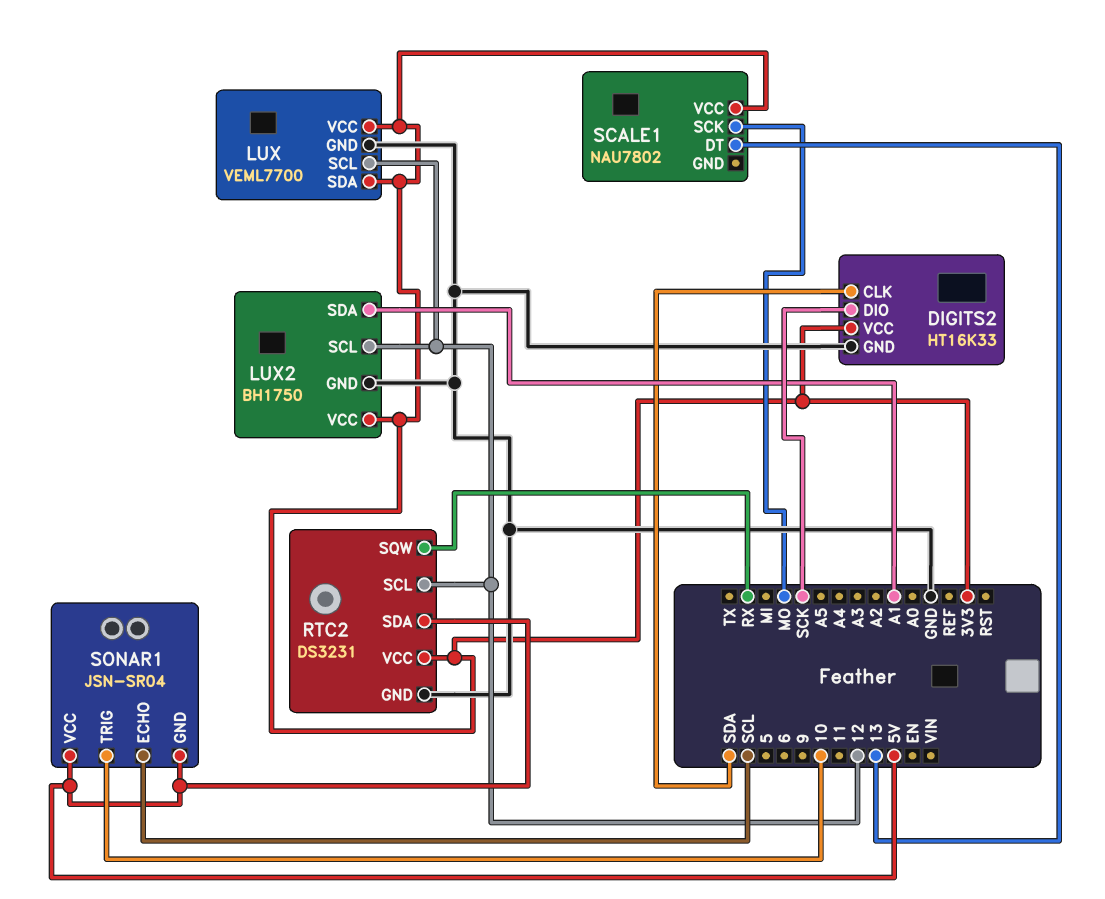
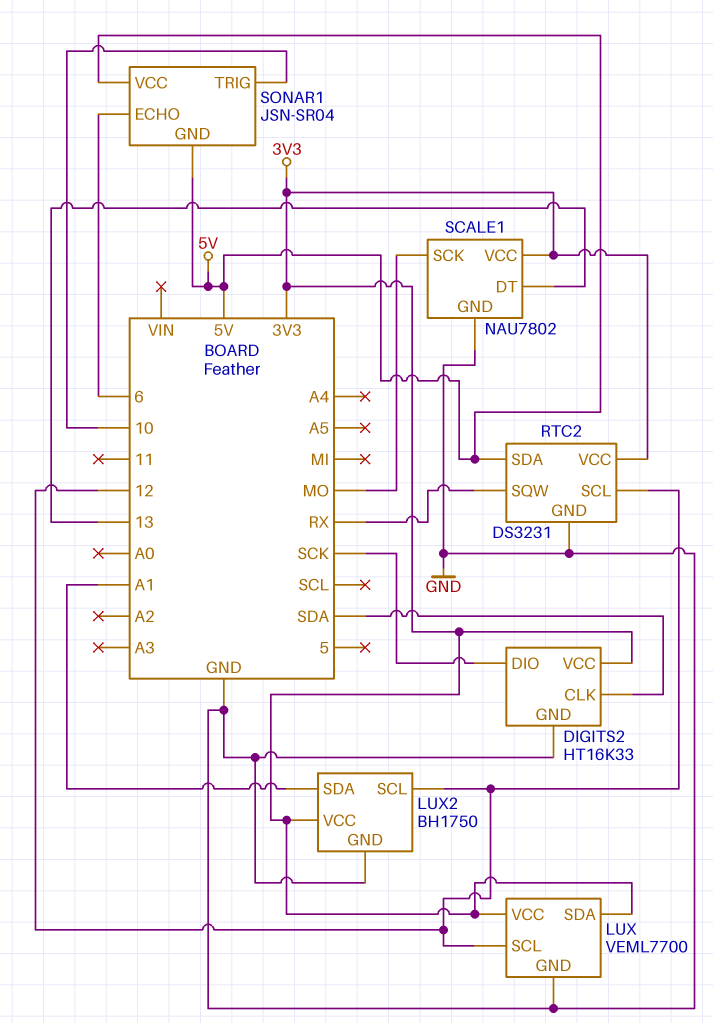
SCALE1 pin GND: none -> GND
SONAR1 pin ECHO: SCL -> 6

